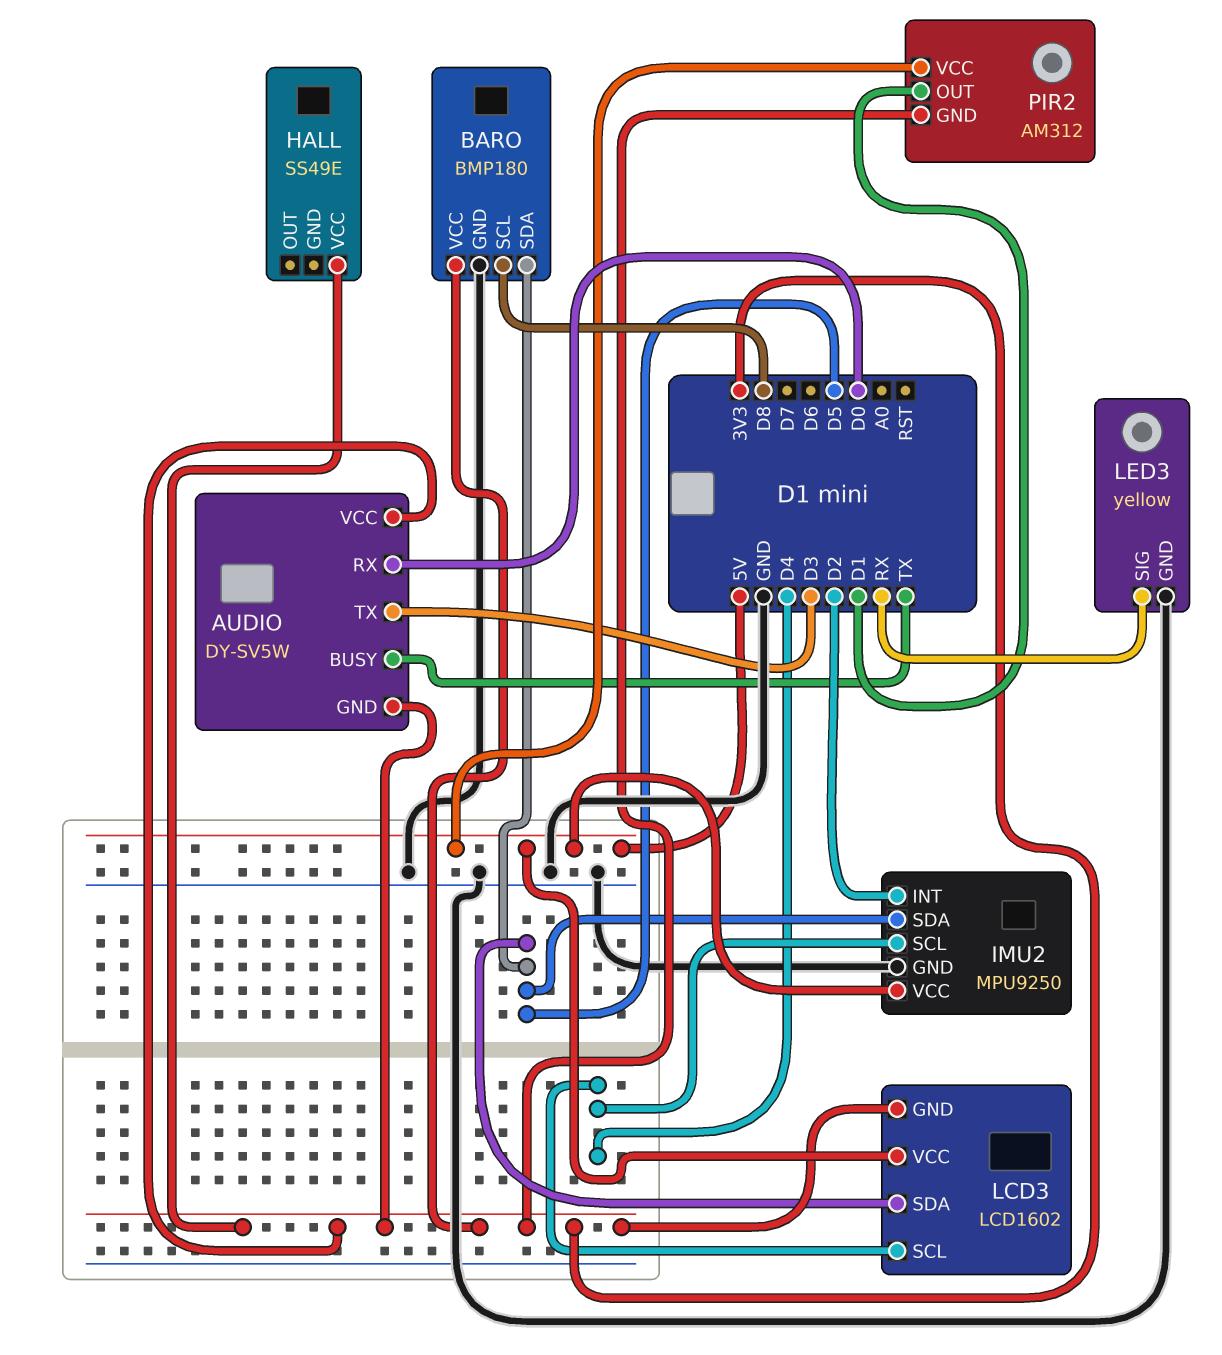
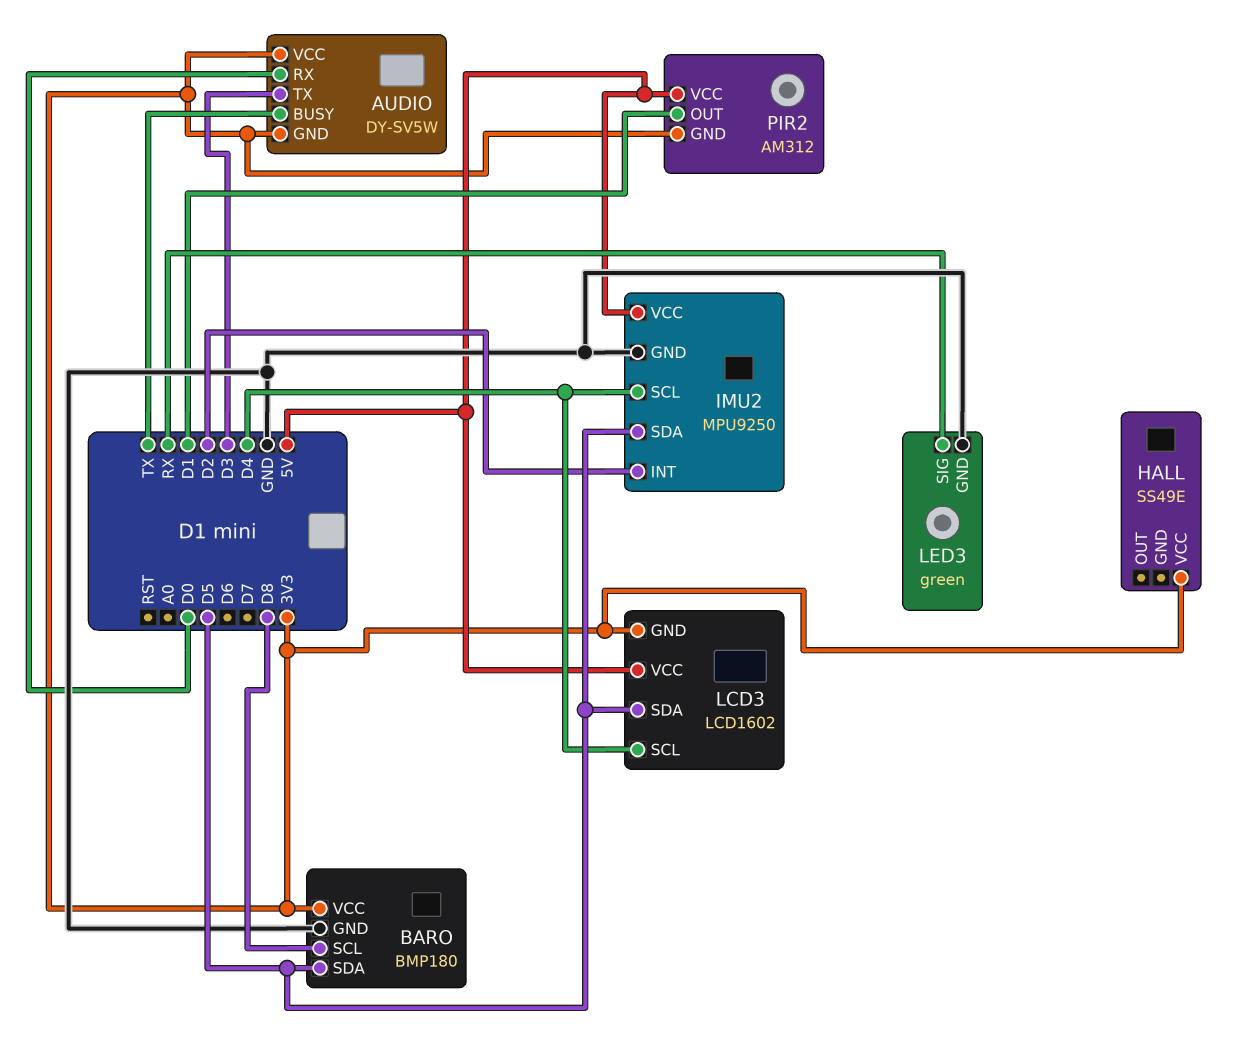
LED3: yellow -> green

